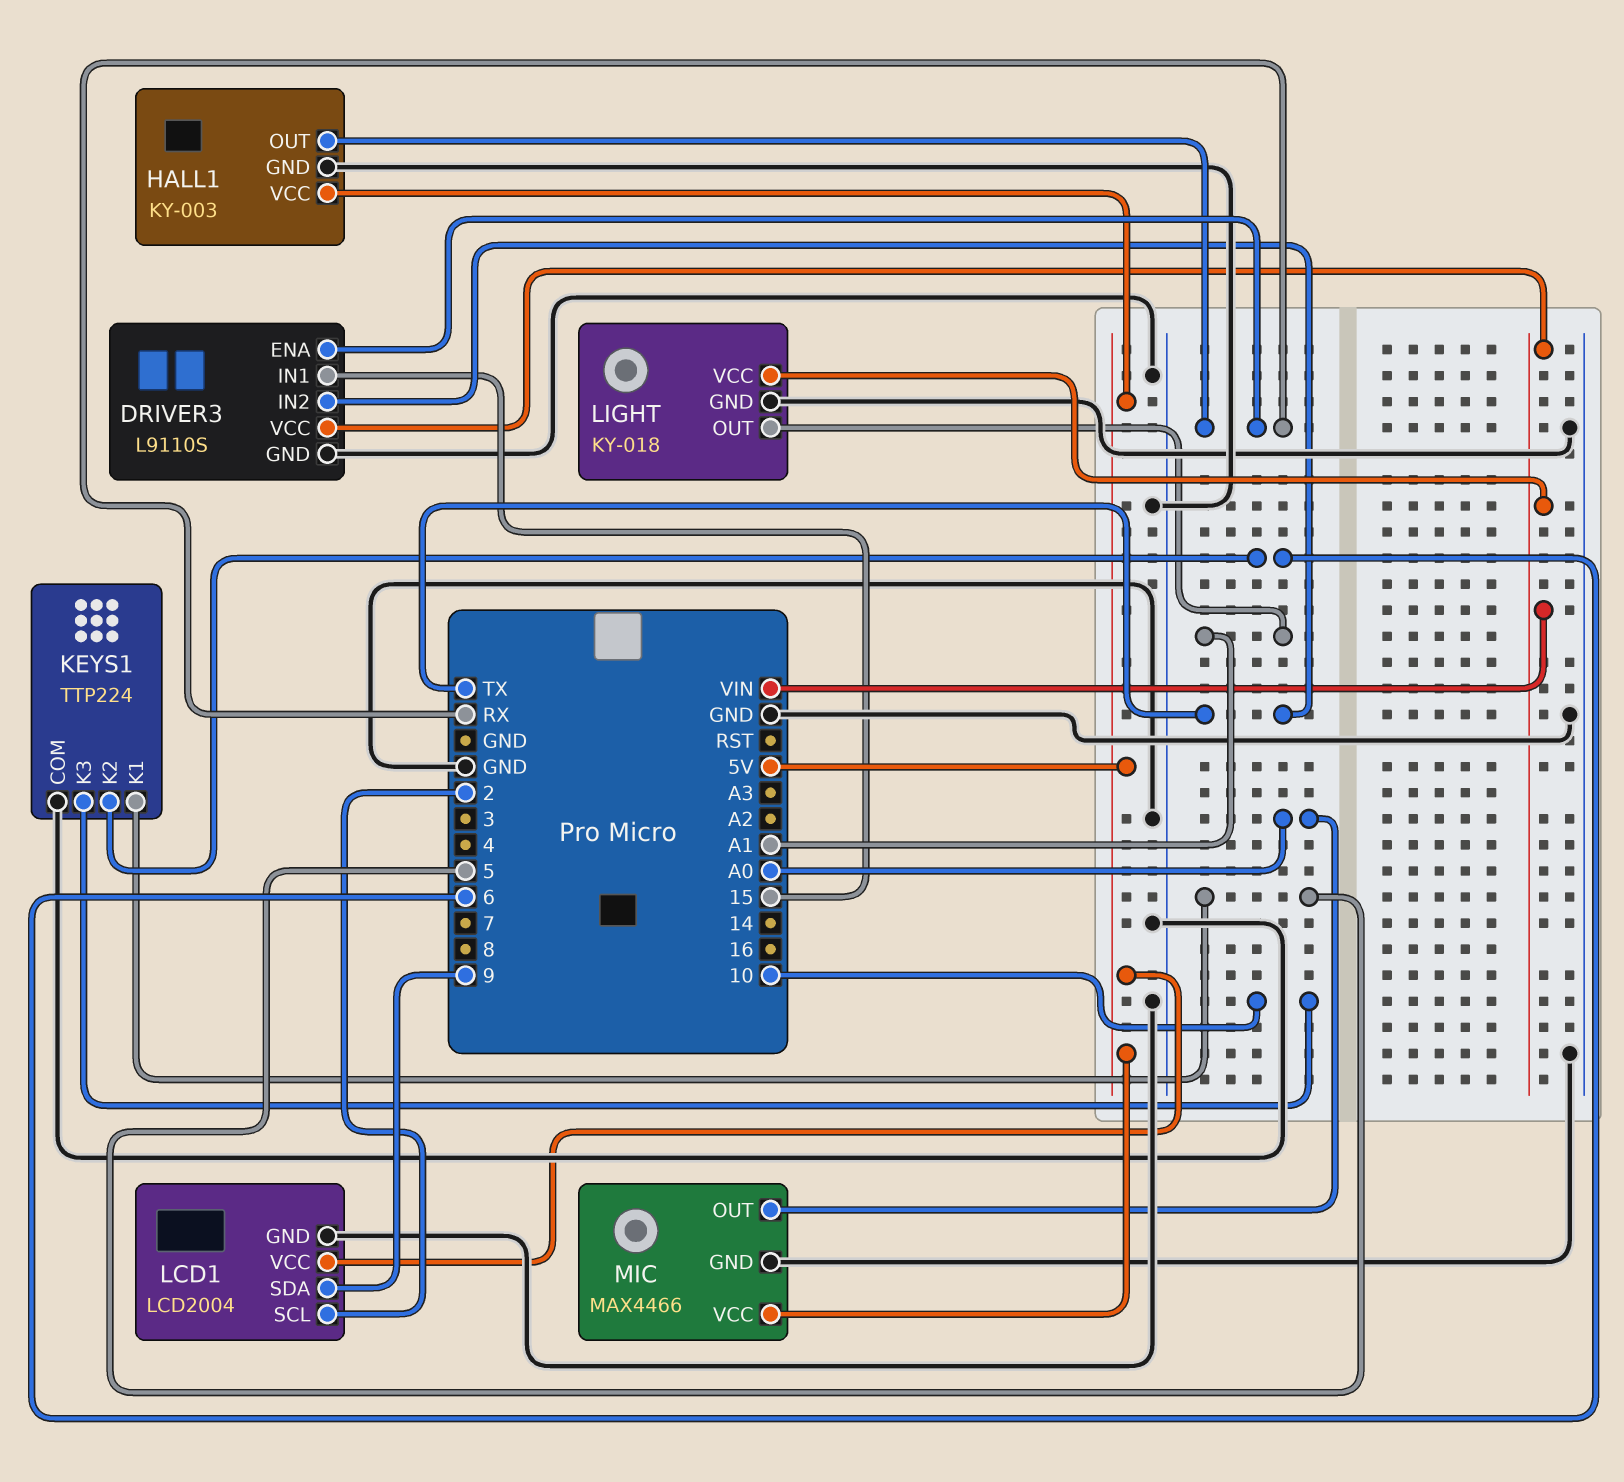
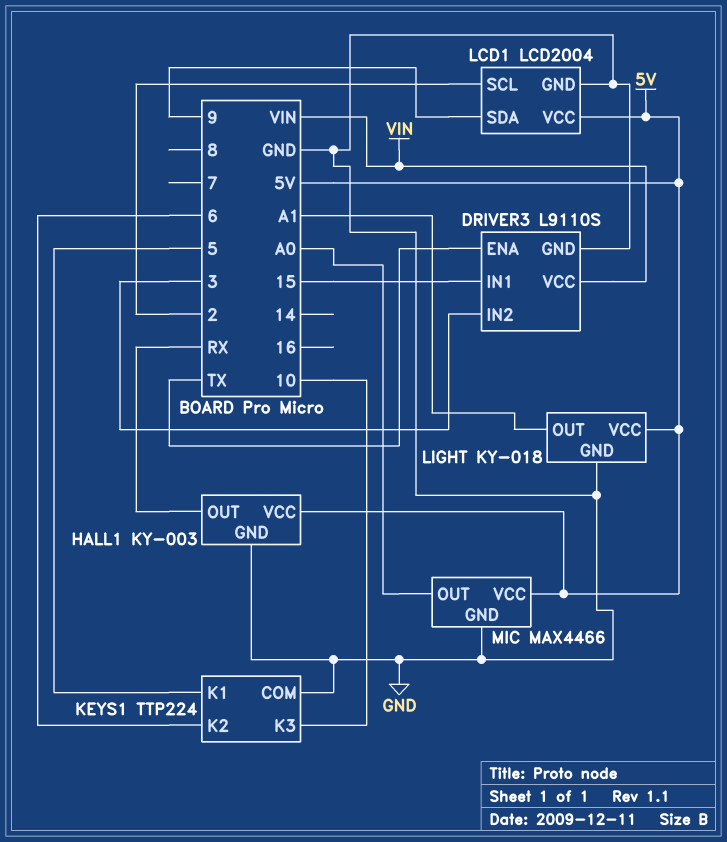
DRIVER3 pin ENA: RX -> TX
DRIVER3 pin IN2: TX -> 3
LIGHT pin VCC: VIN -> 5V

